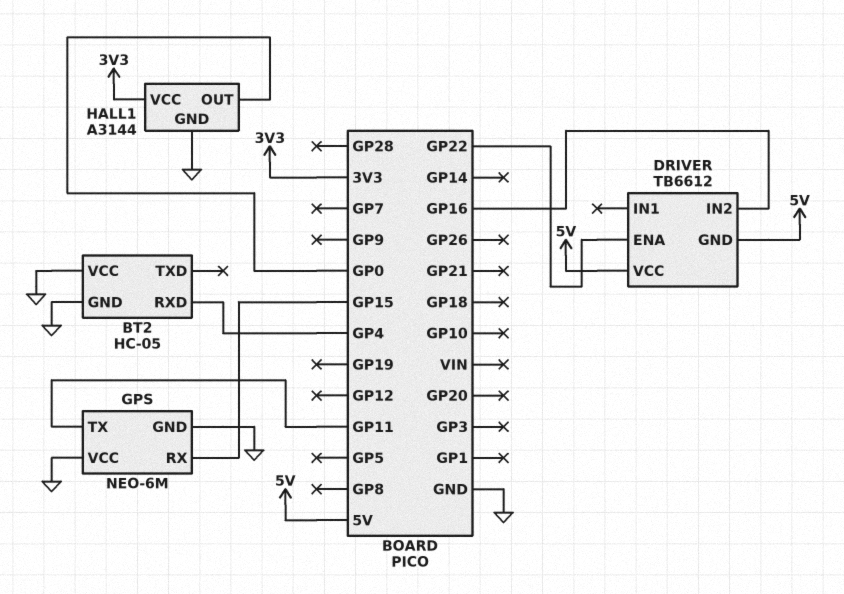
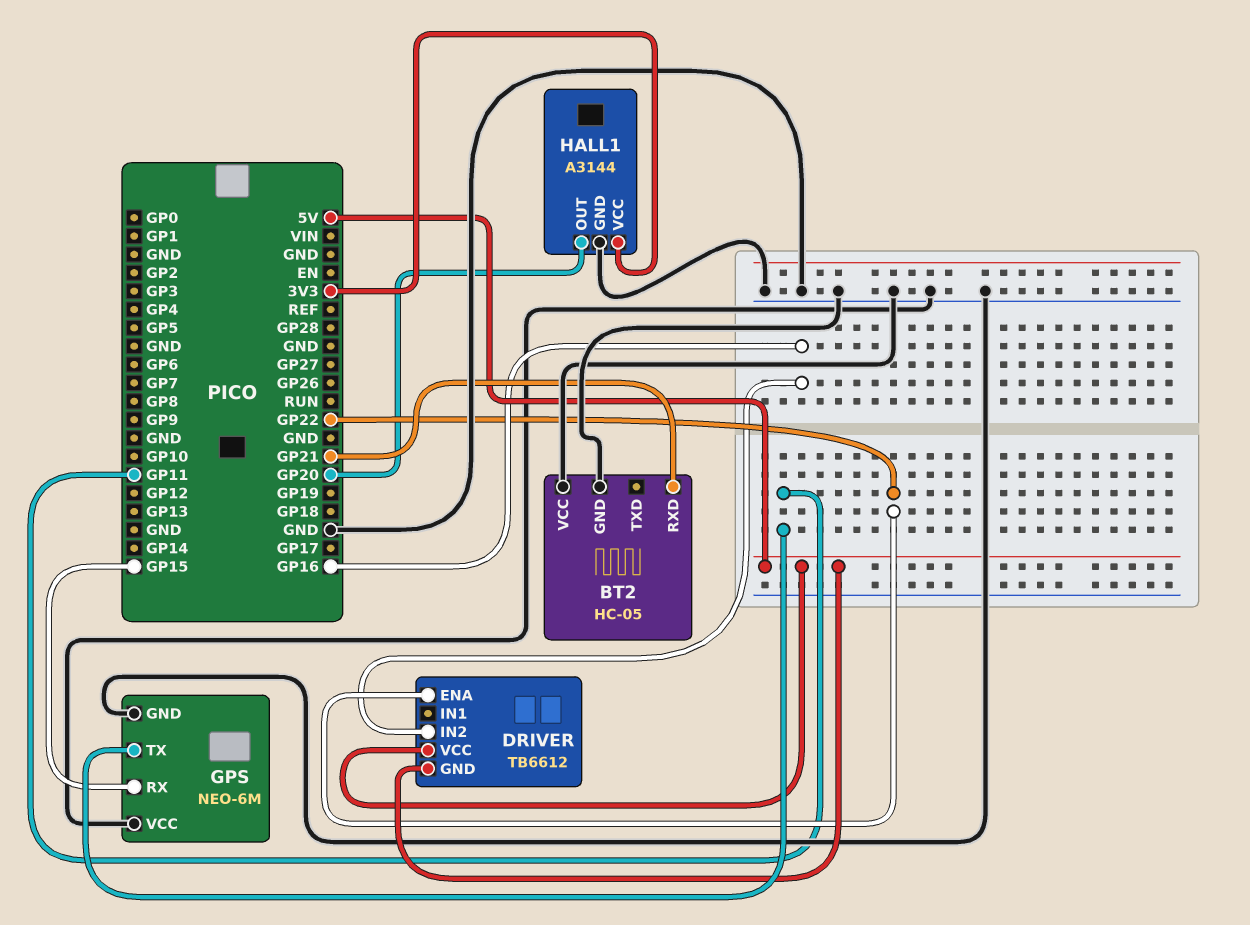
BT2 pin RXD: GP4 -> GP21
HALL1 pin OUT: GP0 -> GP20

